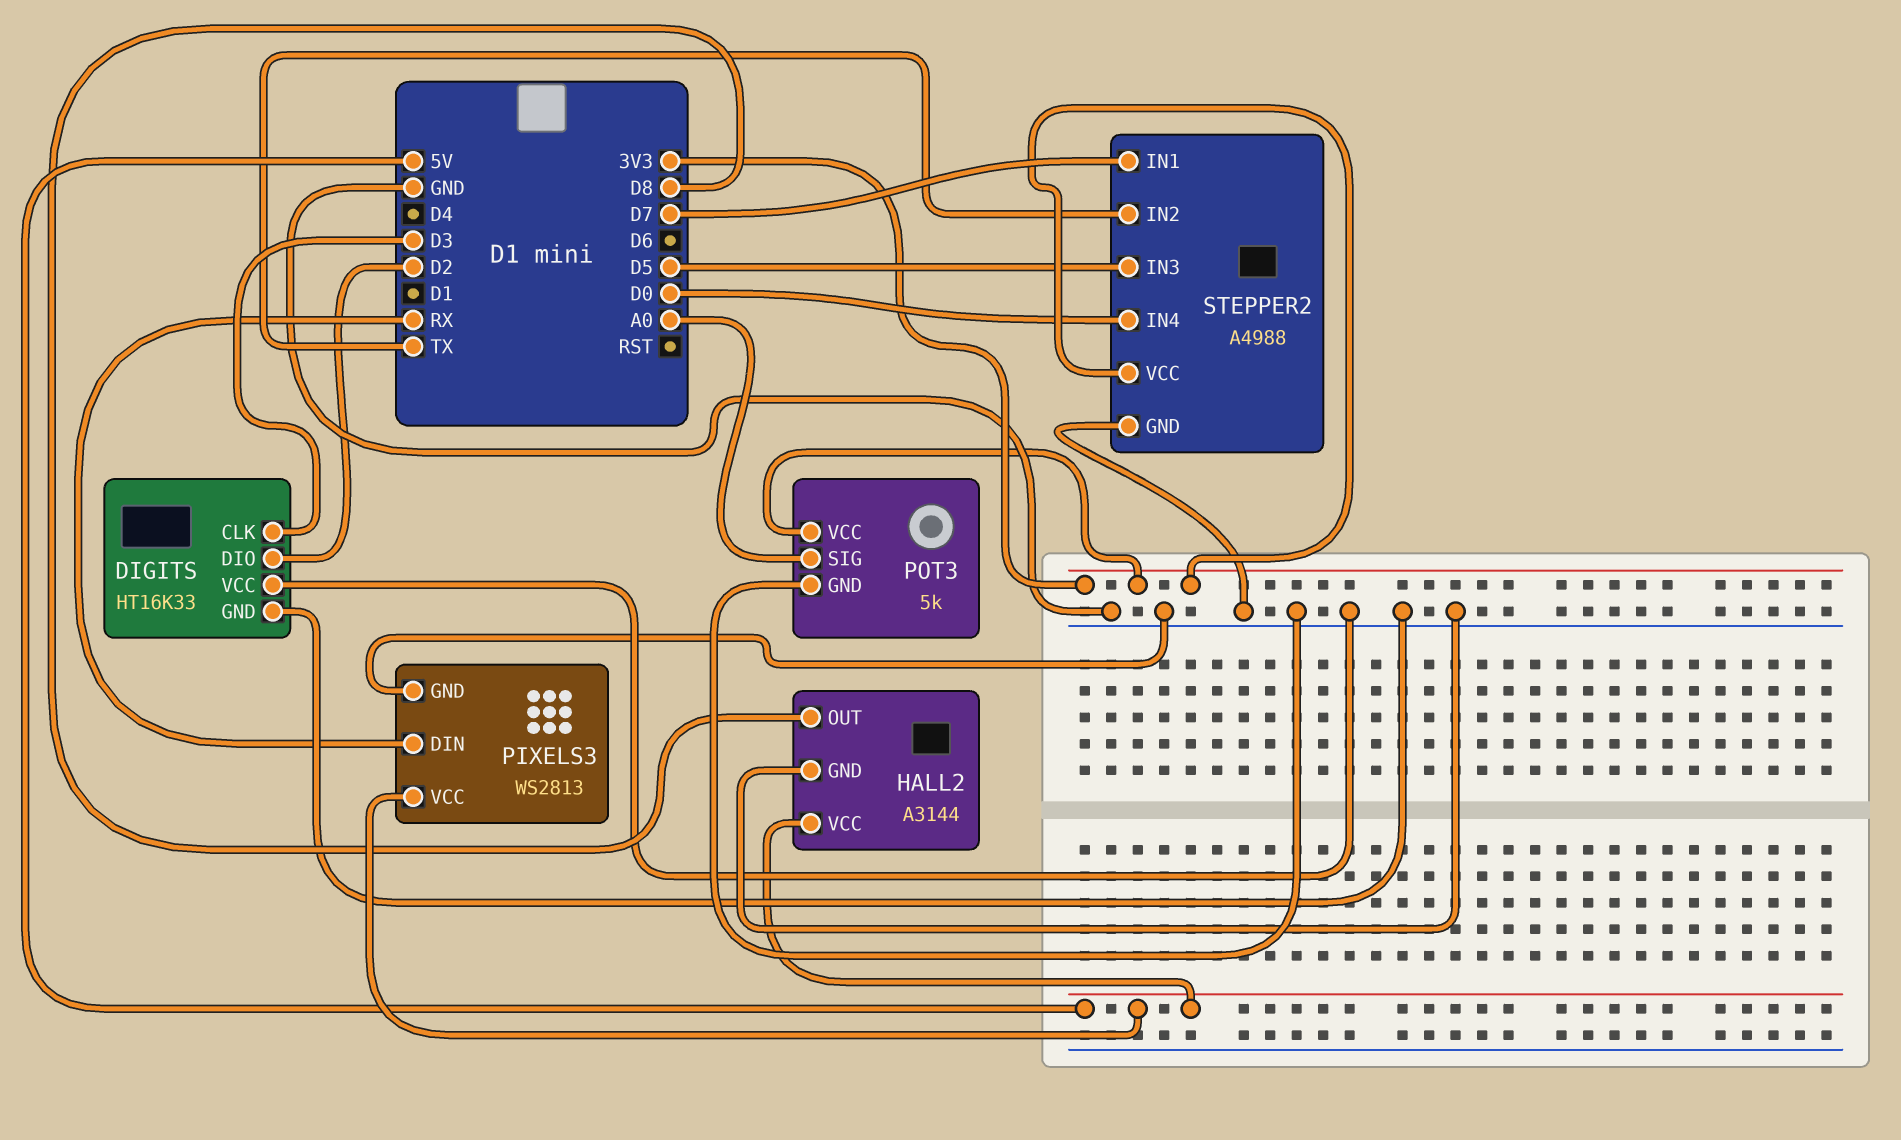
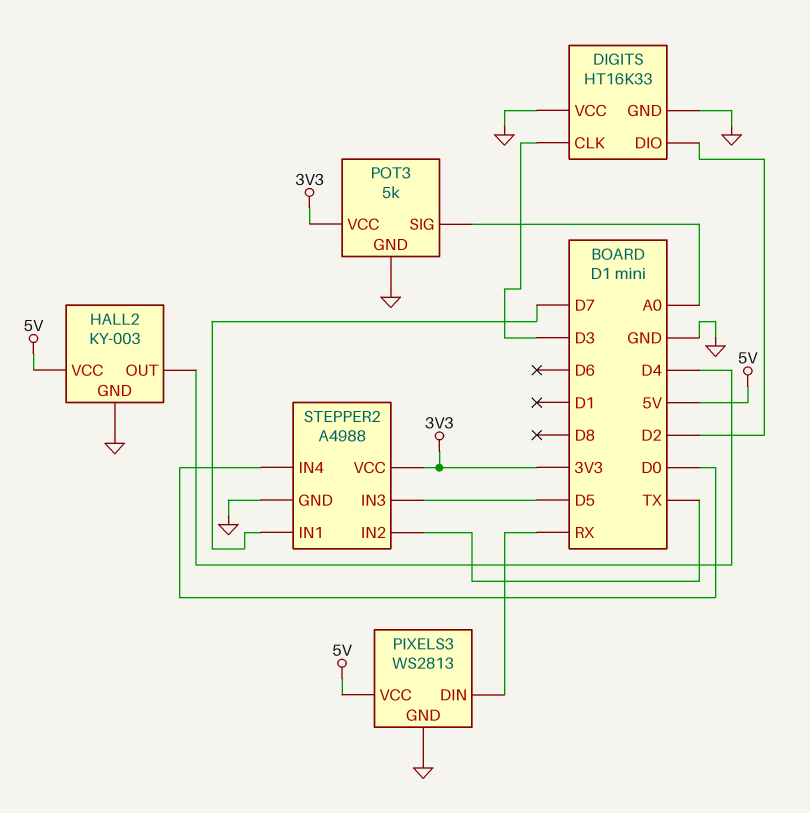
HALL2: A3144 -> KY-003
HALL2 pin OUT: D8 -> D4

